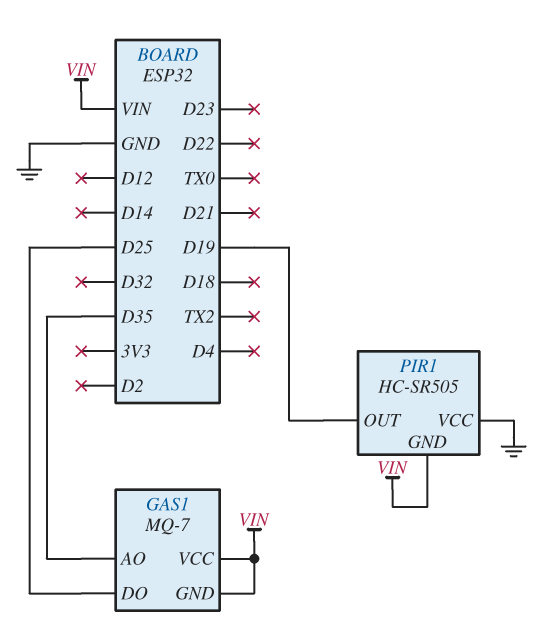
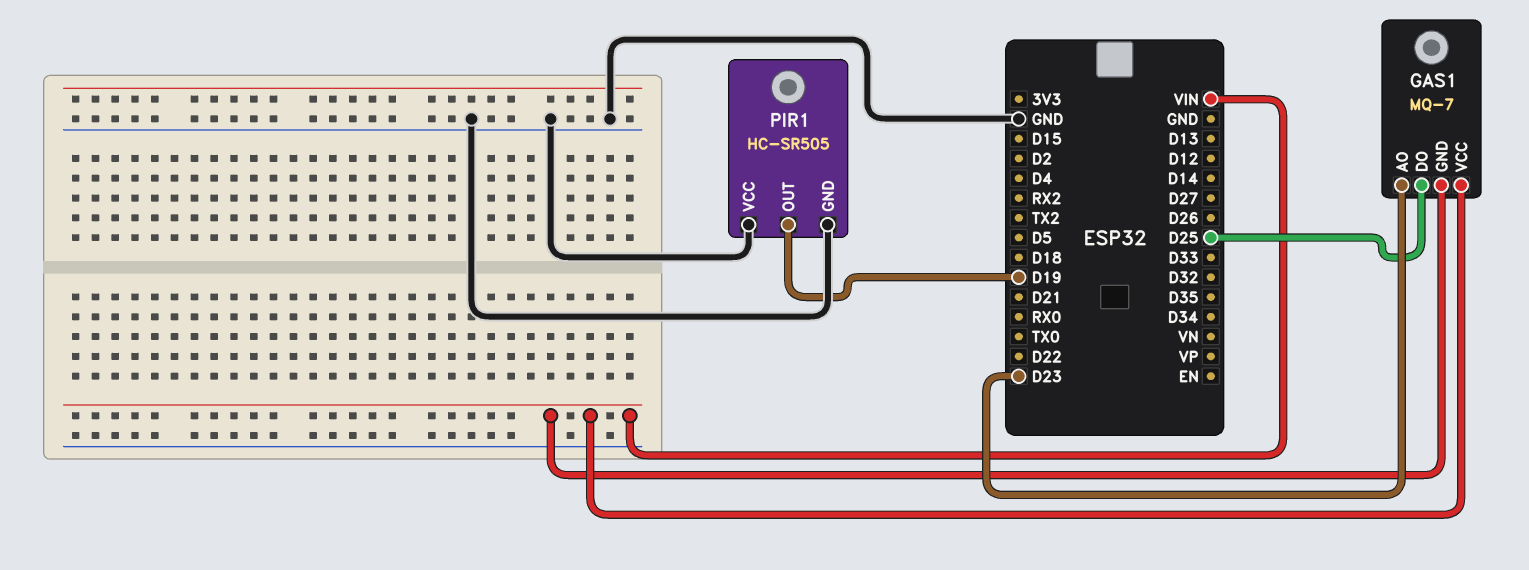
GAS1 pin AO: D35 -> D23
PIR1 pin GND: VIN -> GND

